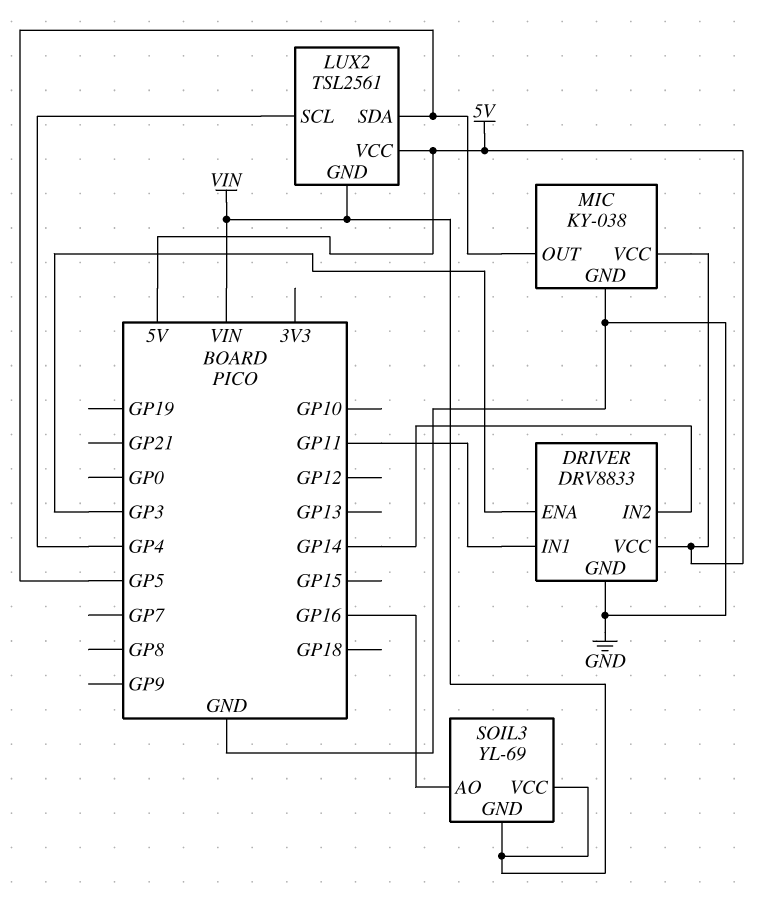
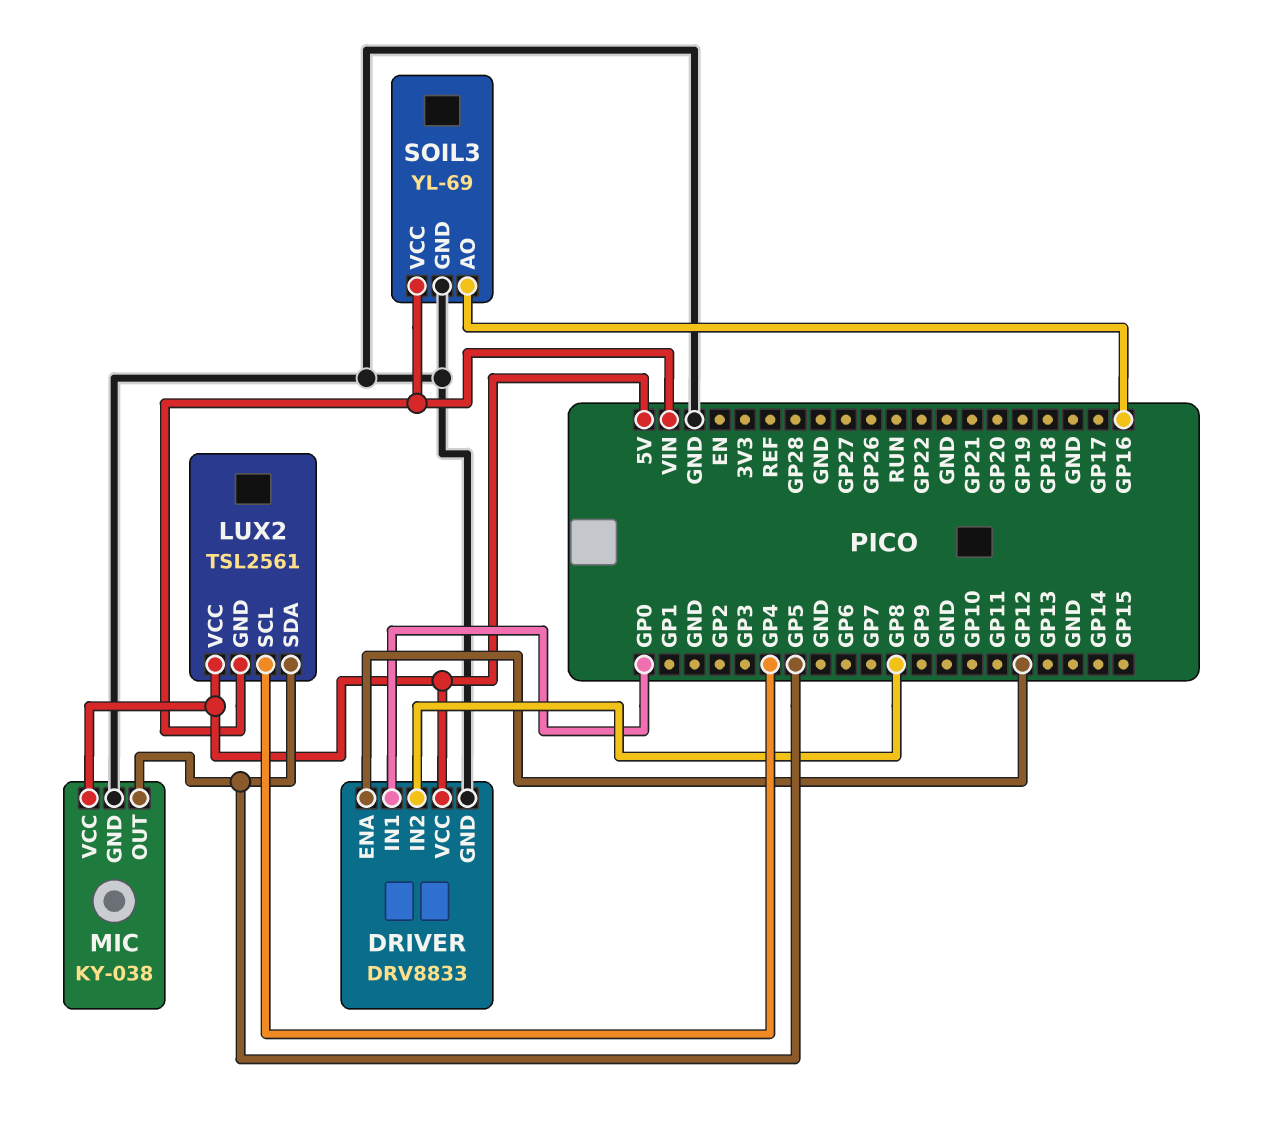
DRIVER pin ENA: GP3 -> GP12
DRIVER pin IN1: GP11 -> GP0
DRIVER pin IN2: GP14 -> GP8
SOIL3 pin GND: VIN -> GND

